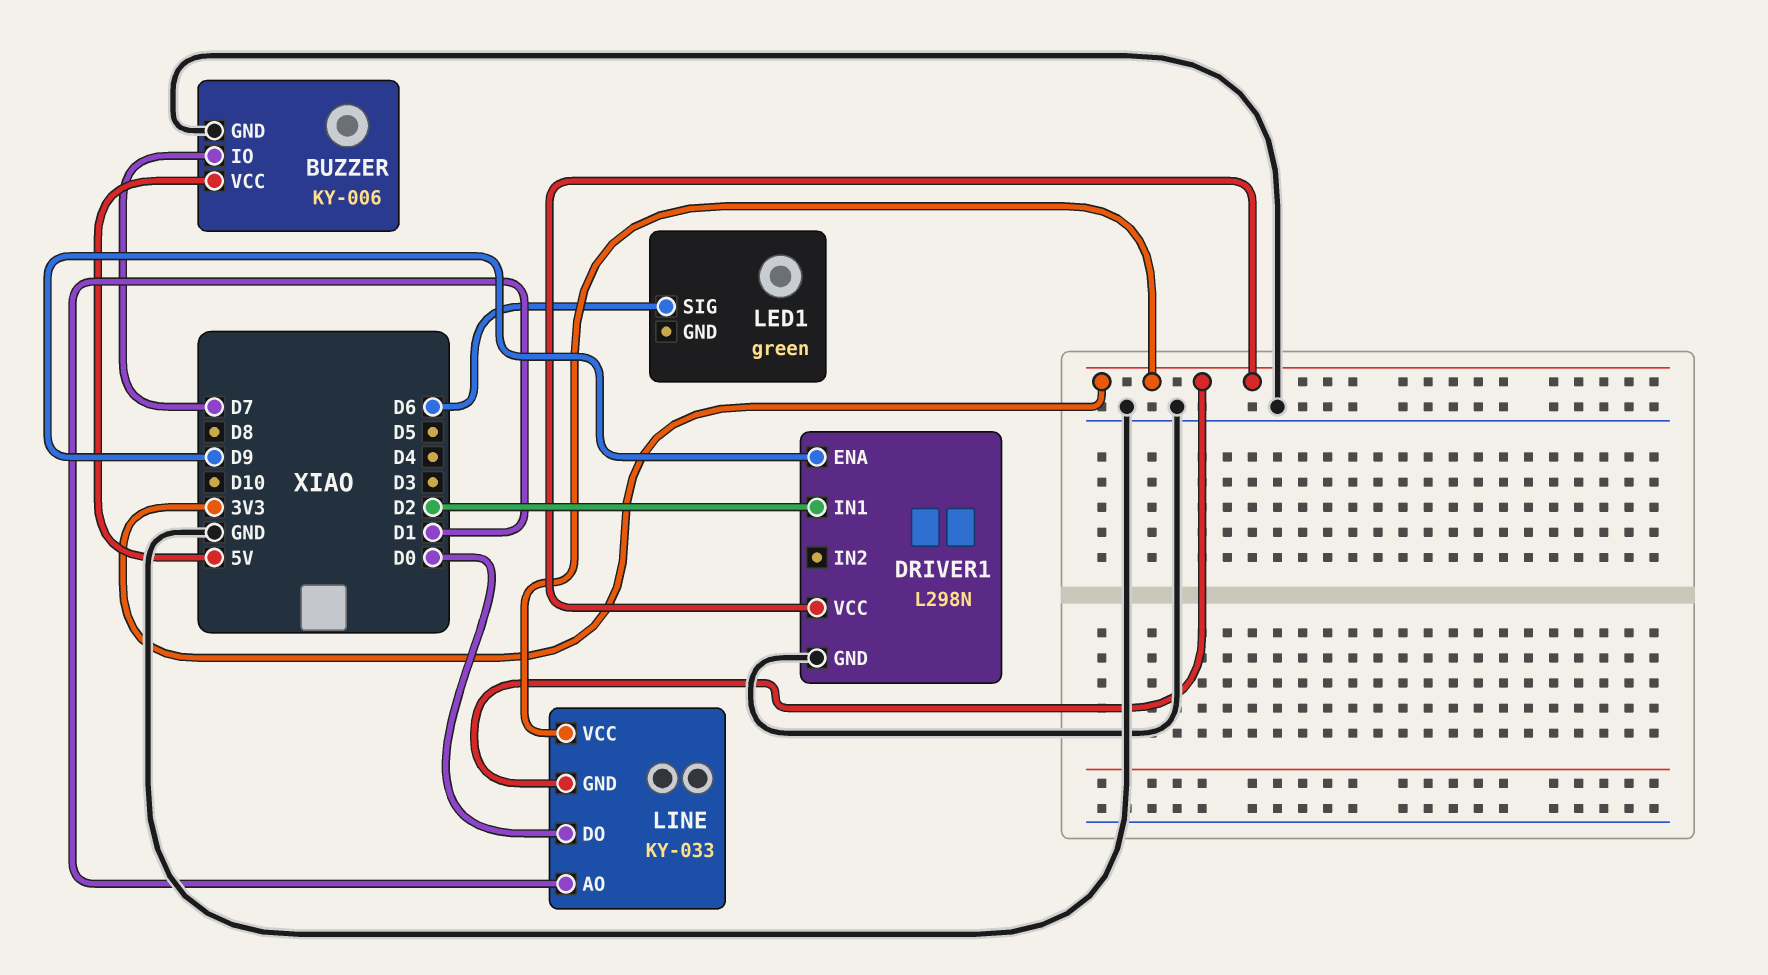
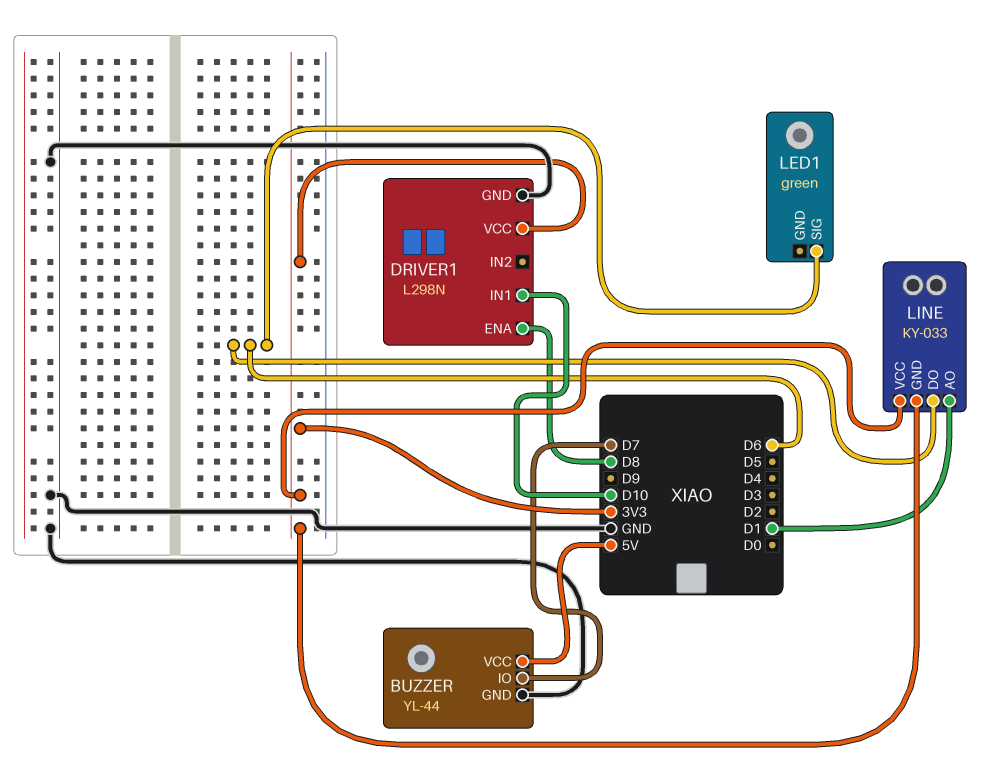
BUZZER: KY-006 -> YL-44
DRIVER1 pin ENA: D9 -> D8
DRIVER1 pin IN1: D2 -> D10
LINE pin DO: D0 -> D6

